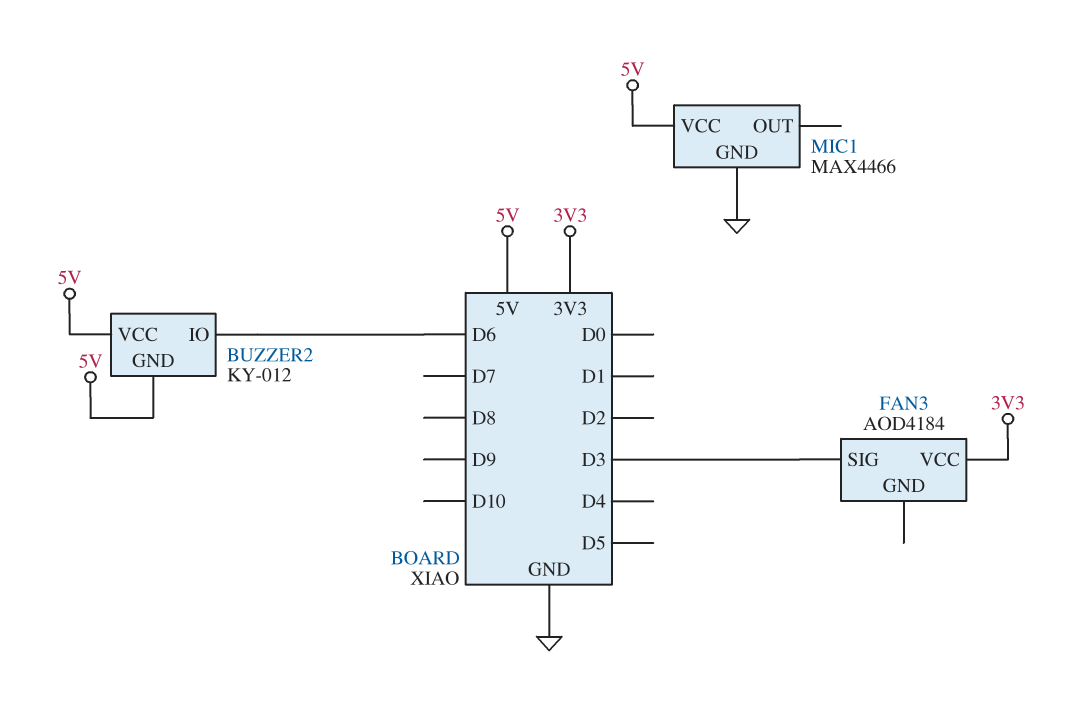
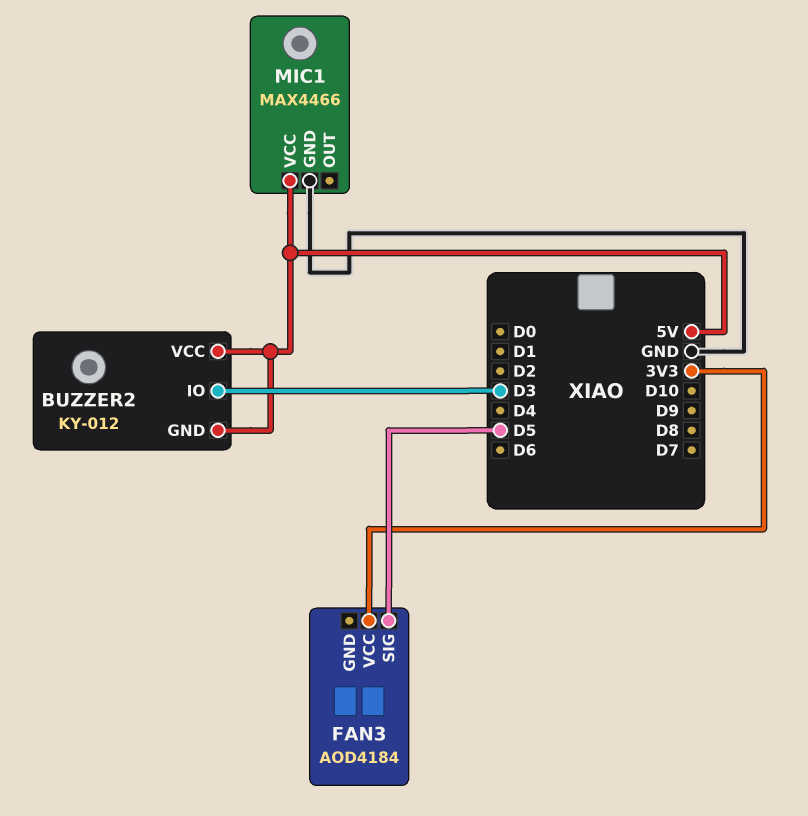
BUZZER2 pin IO: D6 -> D3
FAN3 pin SIG: D3 -> D5

